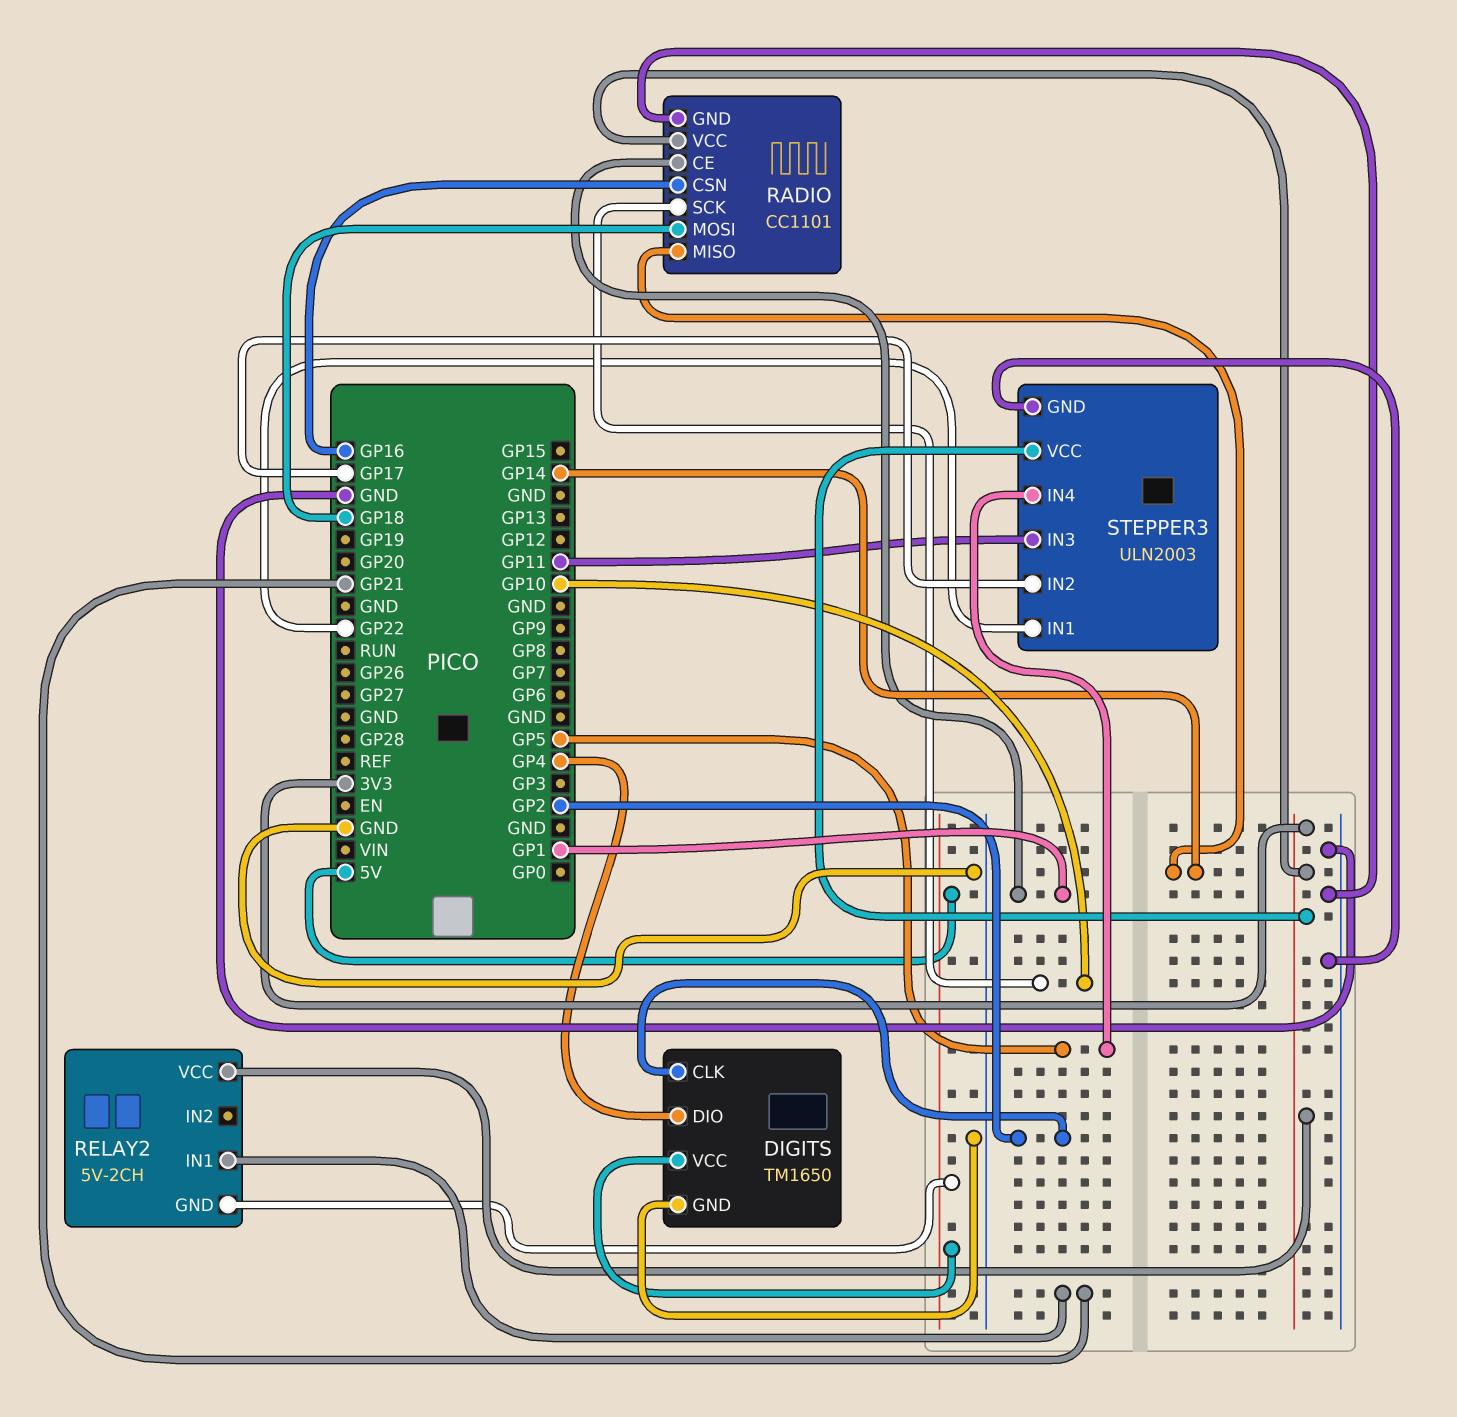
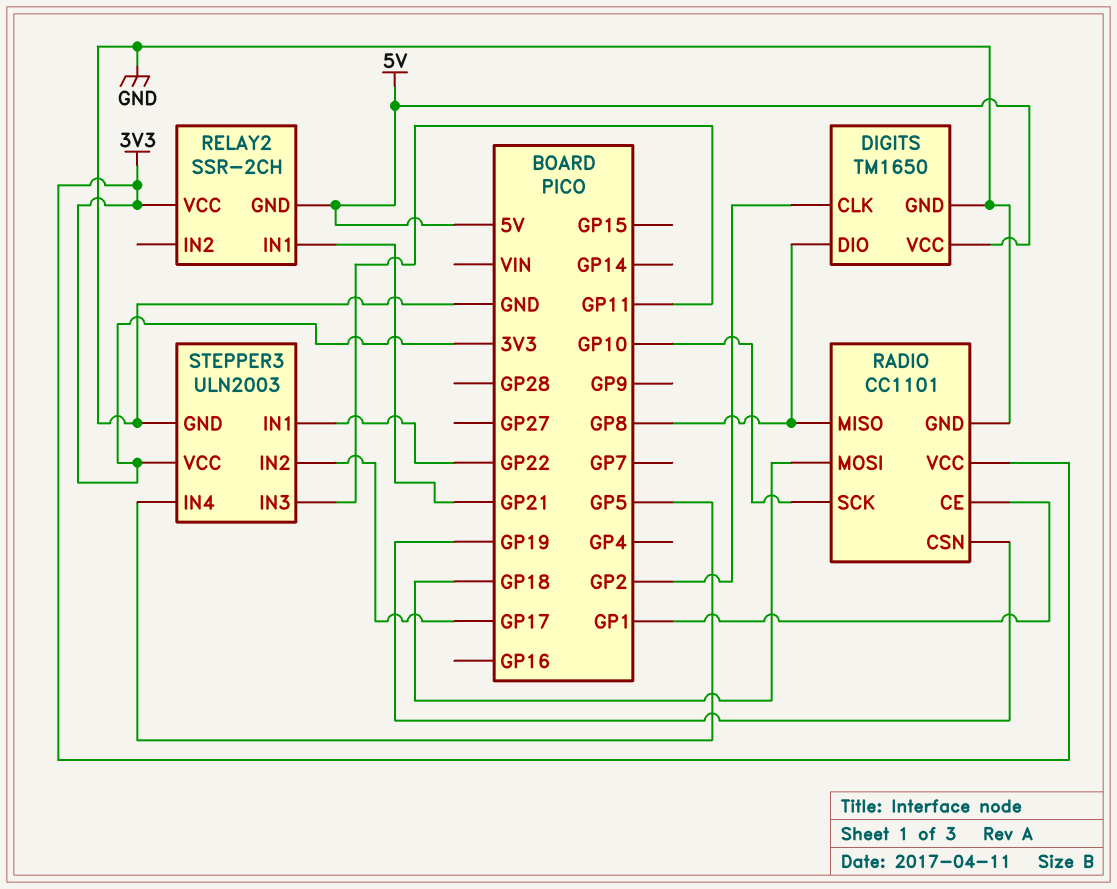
DIGITS pin DIO: GP4 -> GP8
RADIO pin CSN: GP16 -> GP19
RADIO pin MISO: GP14 -> GP8
RELAY2: 5V-2CH -> SSR-2CH

